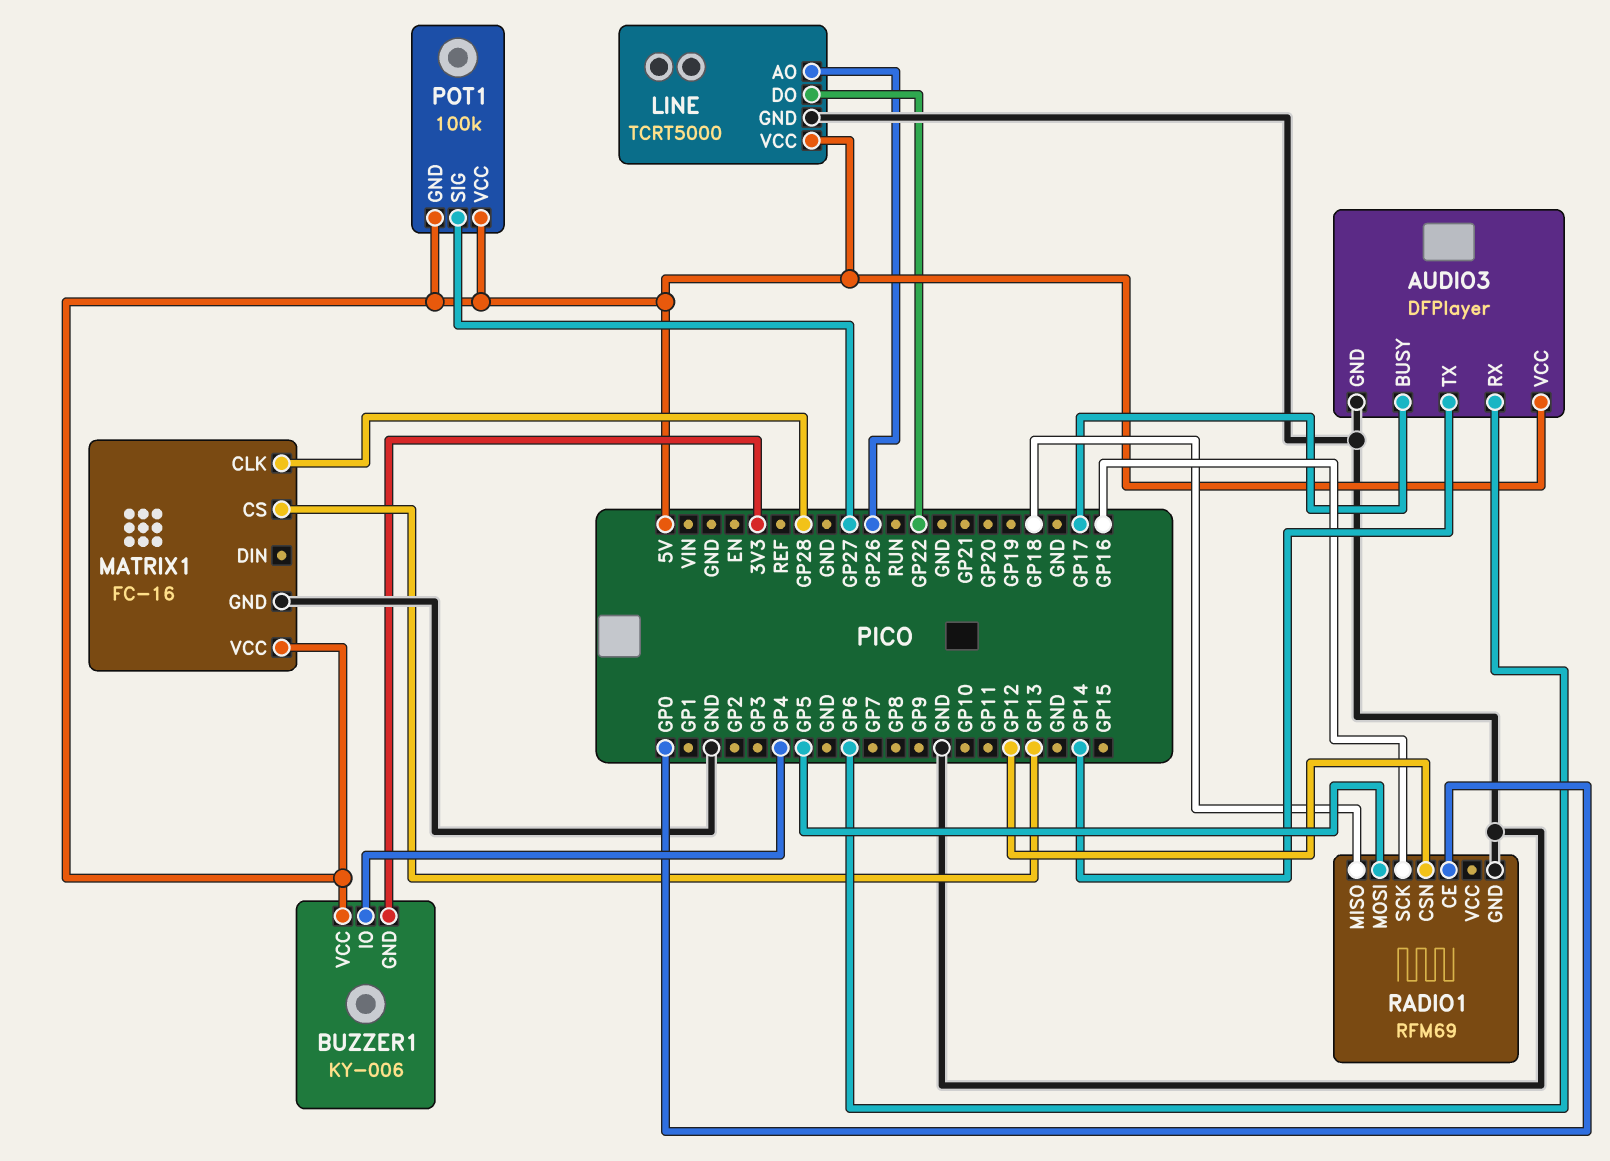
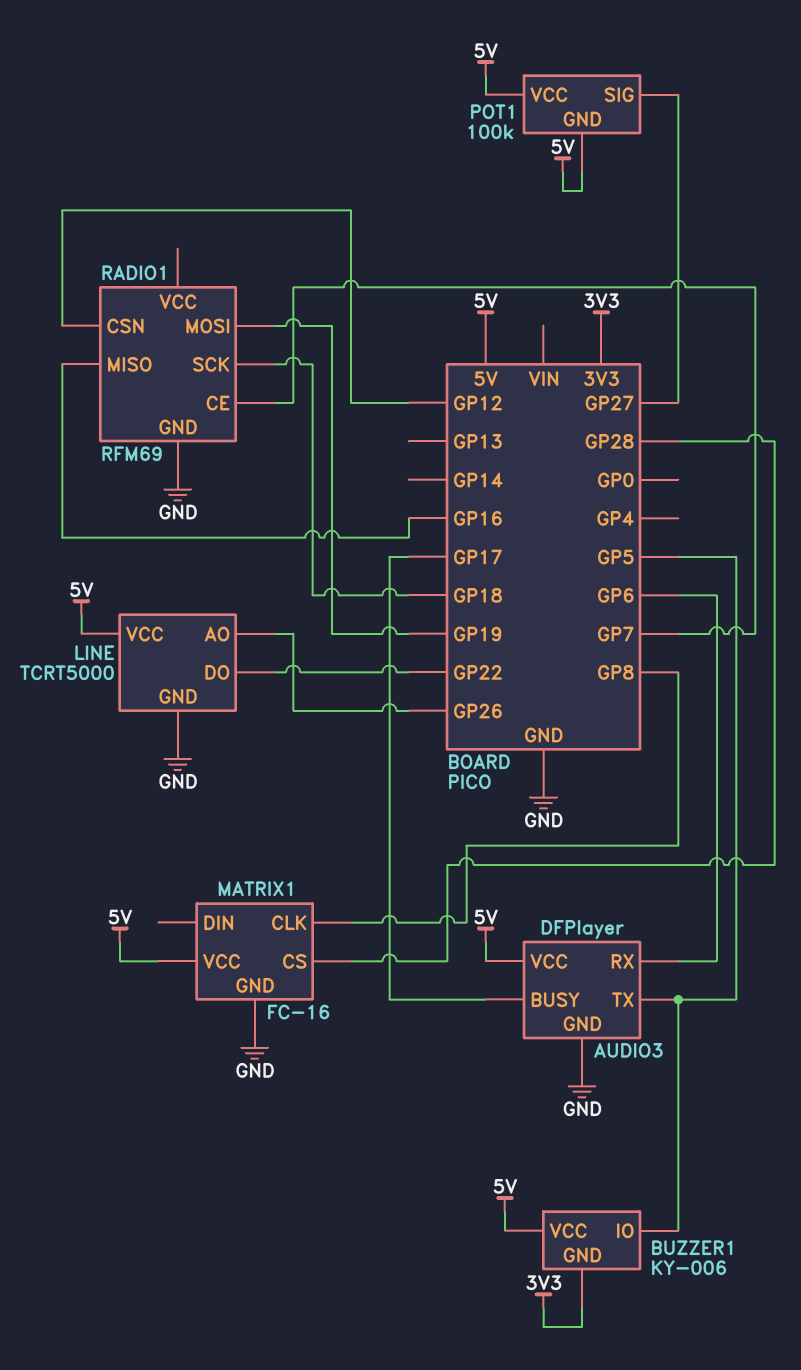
AUDIO3 pin TX: GP14 -> GP5
BUZZER1 pin IO: GP4 -> GP5
MATRIX1 pin CLK: GP28 -> GP8
MATRIX1 pin CS: GP13 -> GP28
RADIO1 pin CE: GP0 -> GP7
RADIO1 pin MISO: GP18 -> GP16
RADIO1 pin MOSI: GP5 -> GP19
RADIO1 pin SCK: GP16 -> GP18

